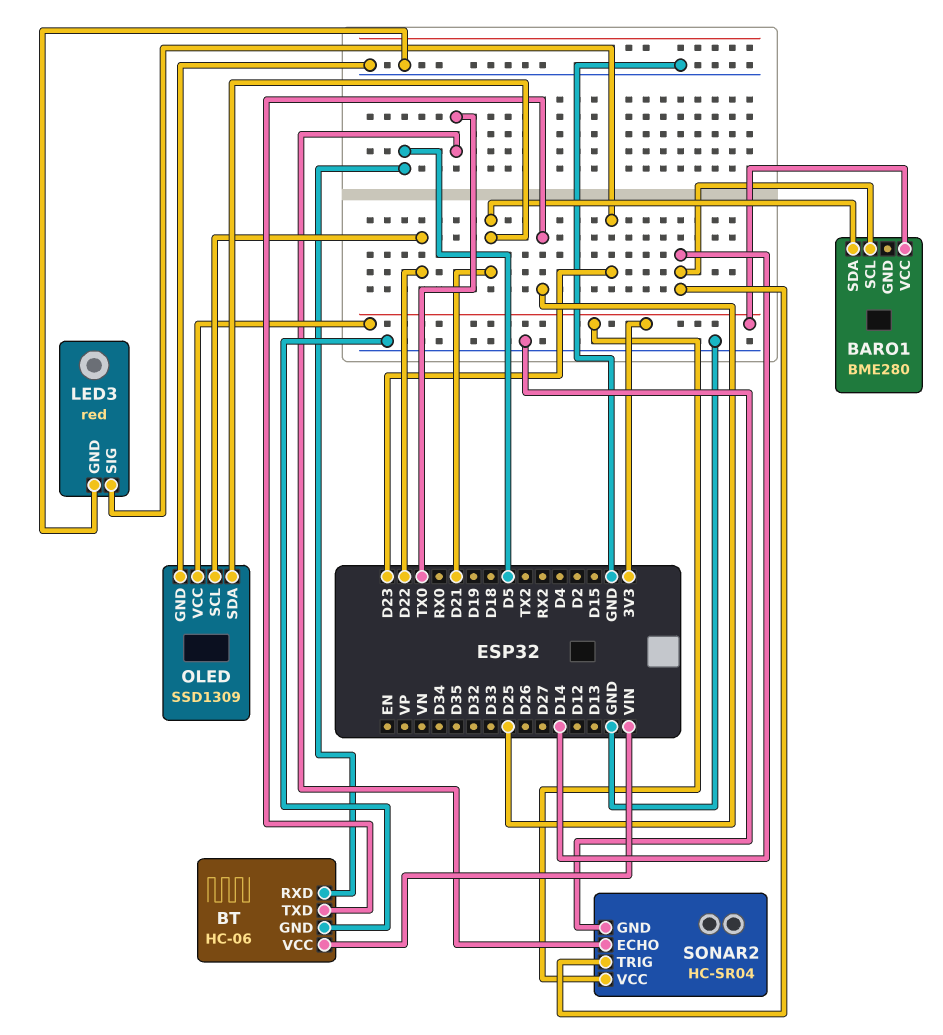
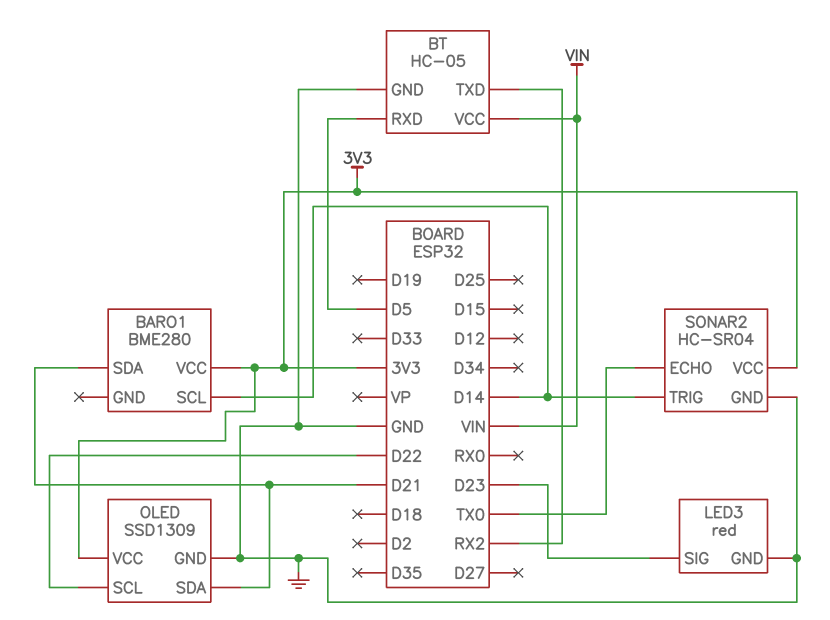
BT: HC-06 -> HC-05
BT pin TXD: D25 -> RX2

